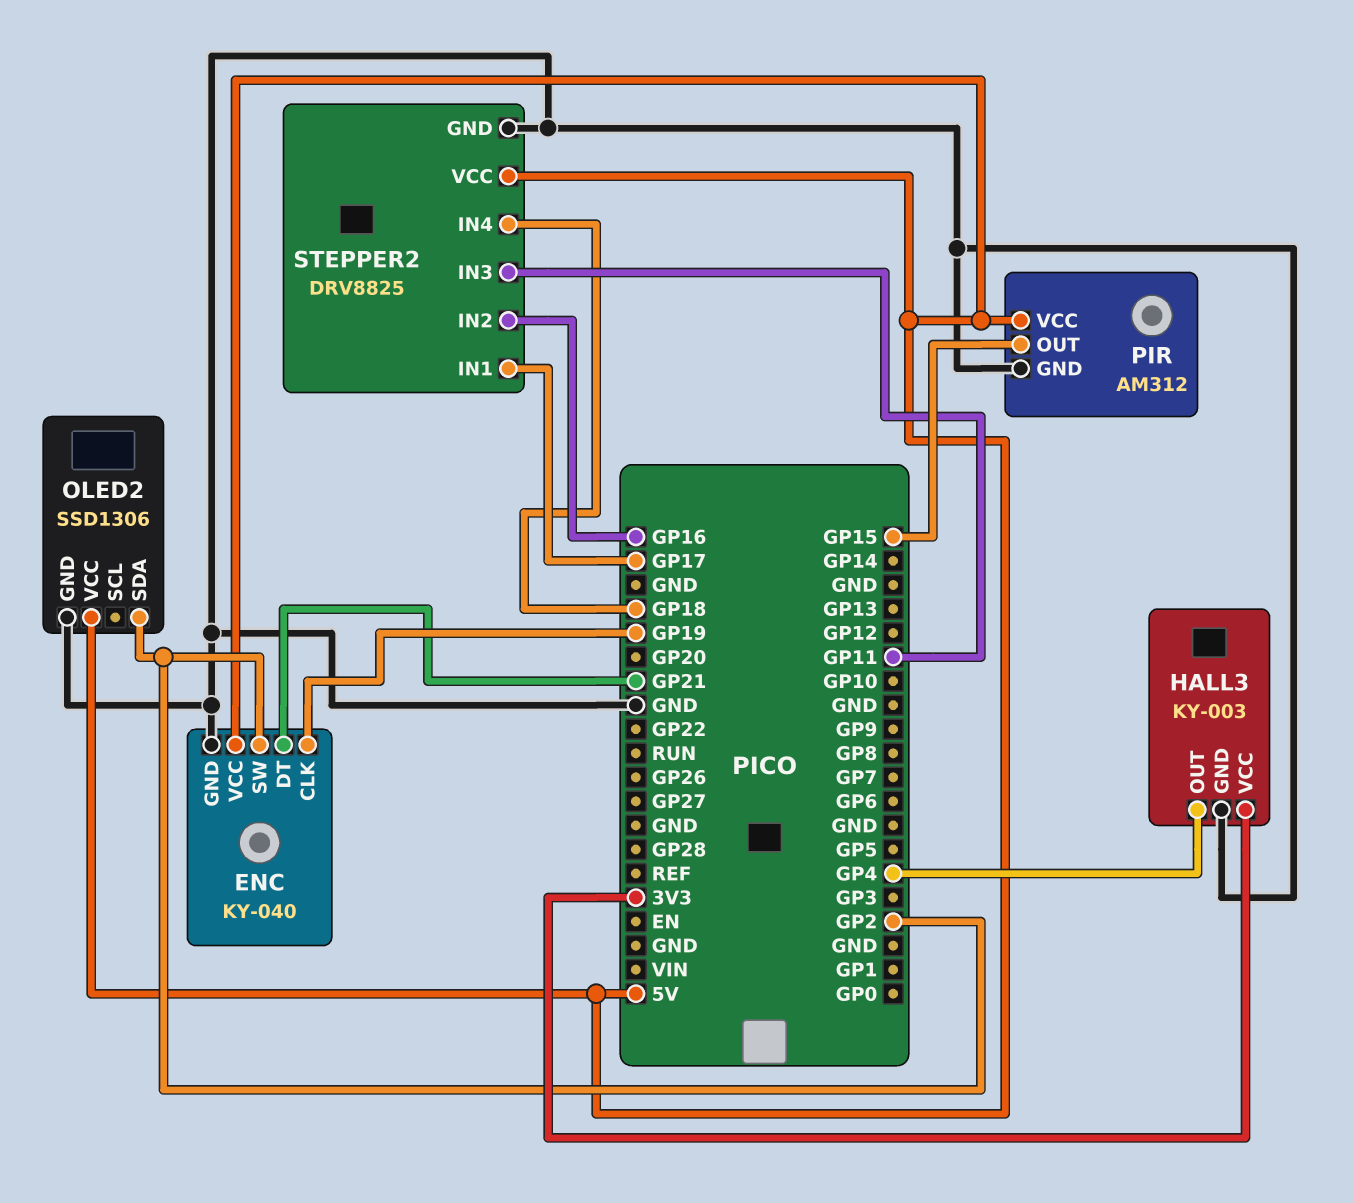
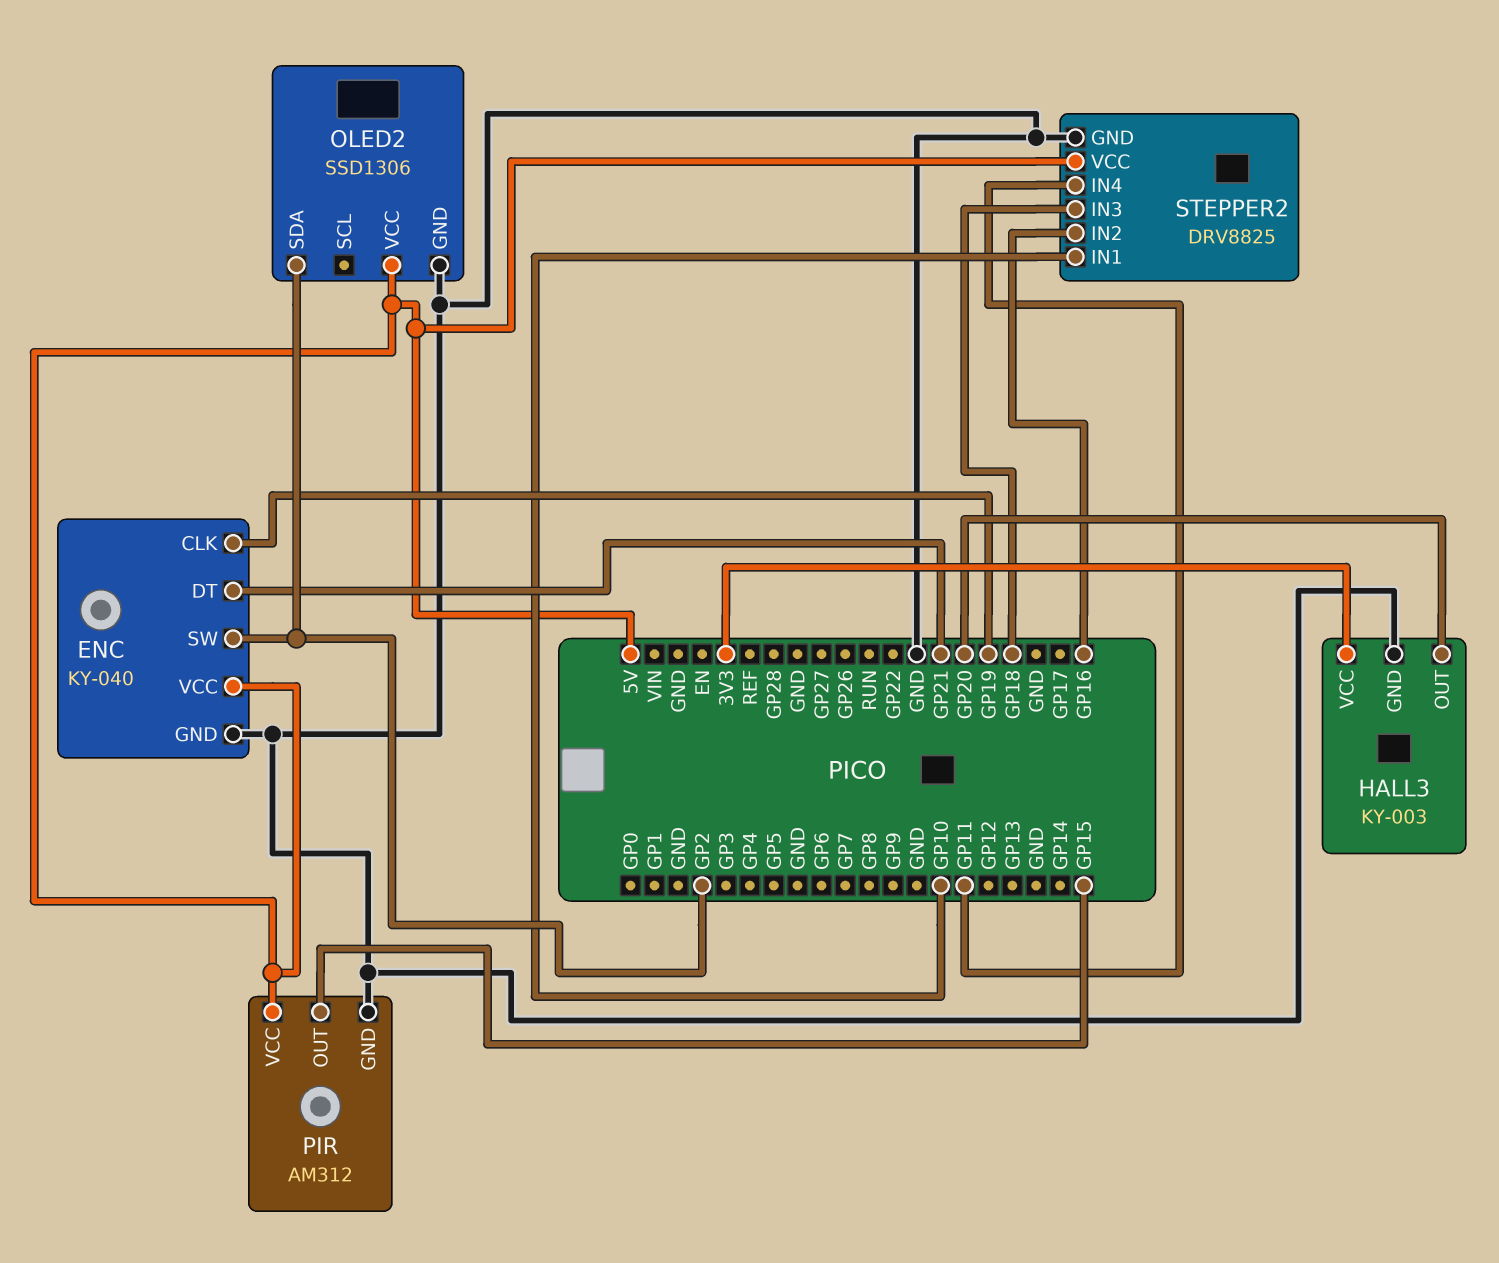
HALL3 pin OUT: GP4 -> GP20
STEPPER2 pin IN1: GP17 -> GP10
STEPPER2 pin IN3: GP11 -> GP18
STEPPER2 pin IN4: GP18 -> GP11

